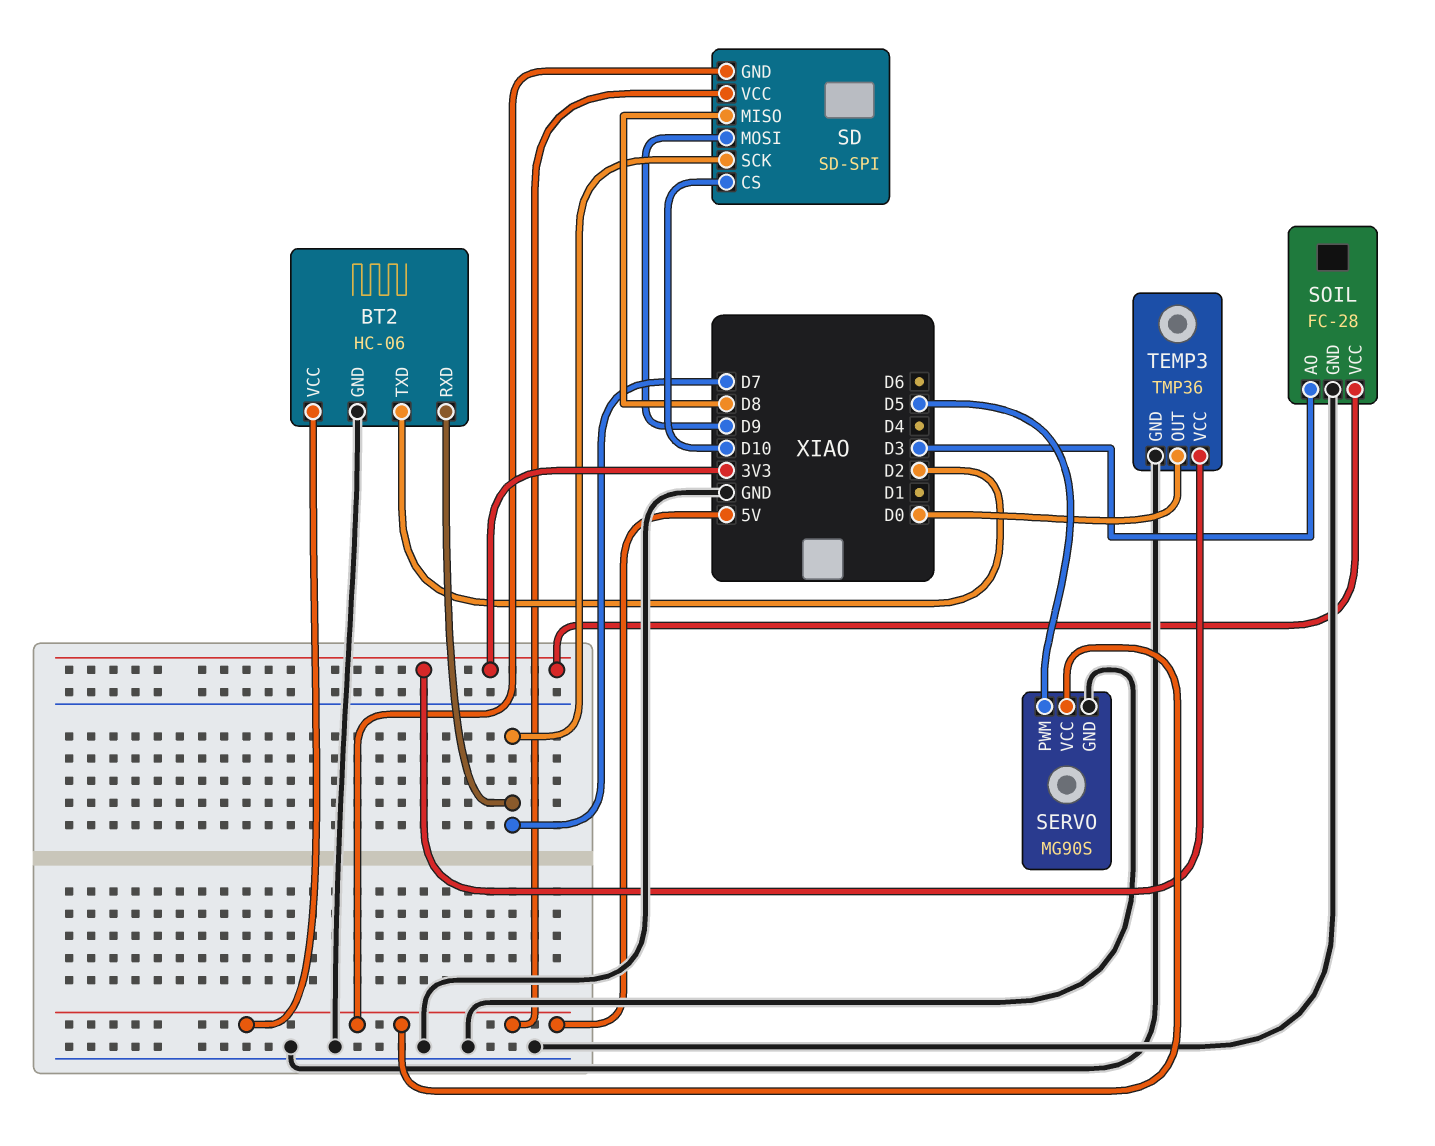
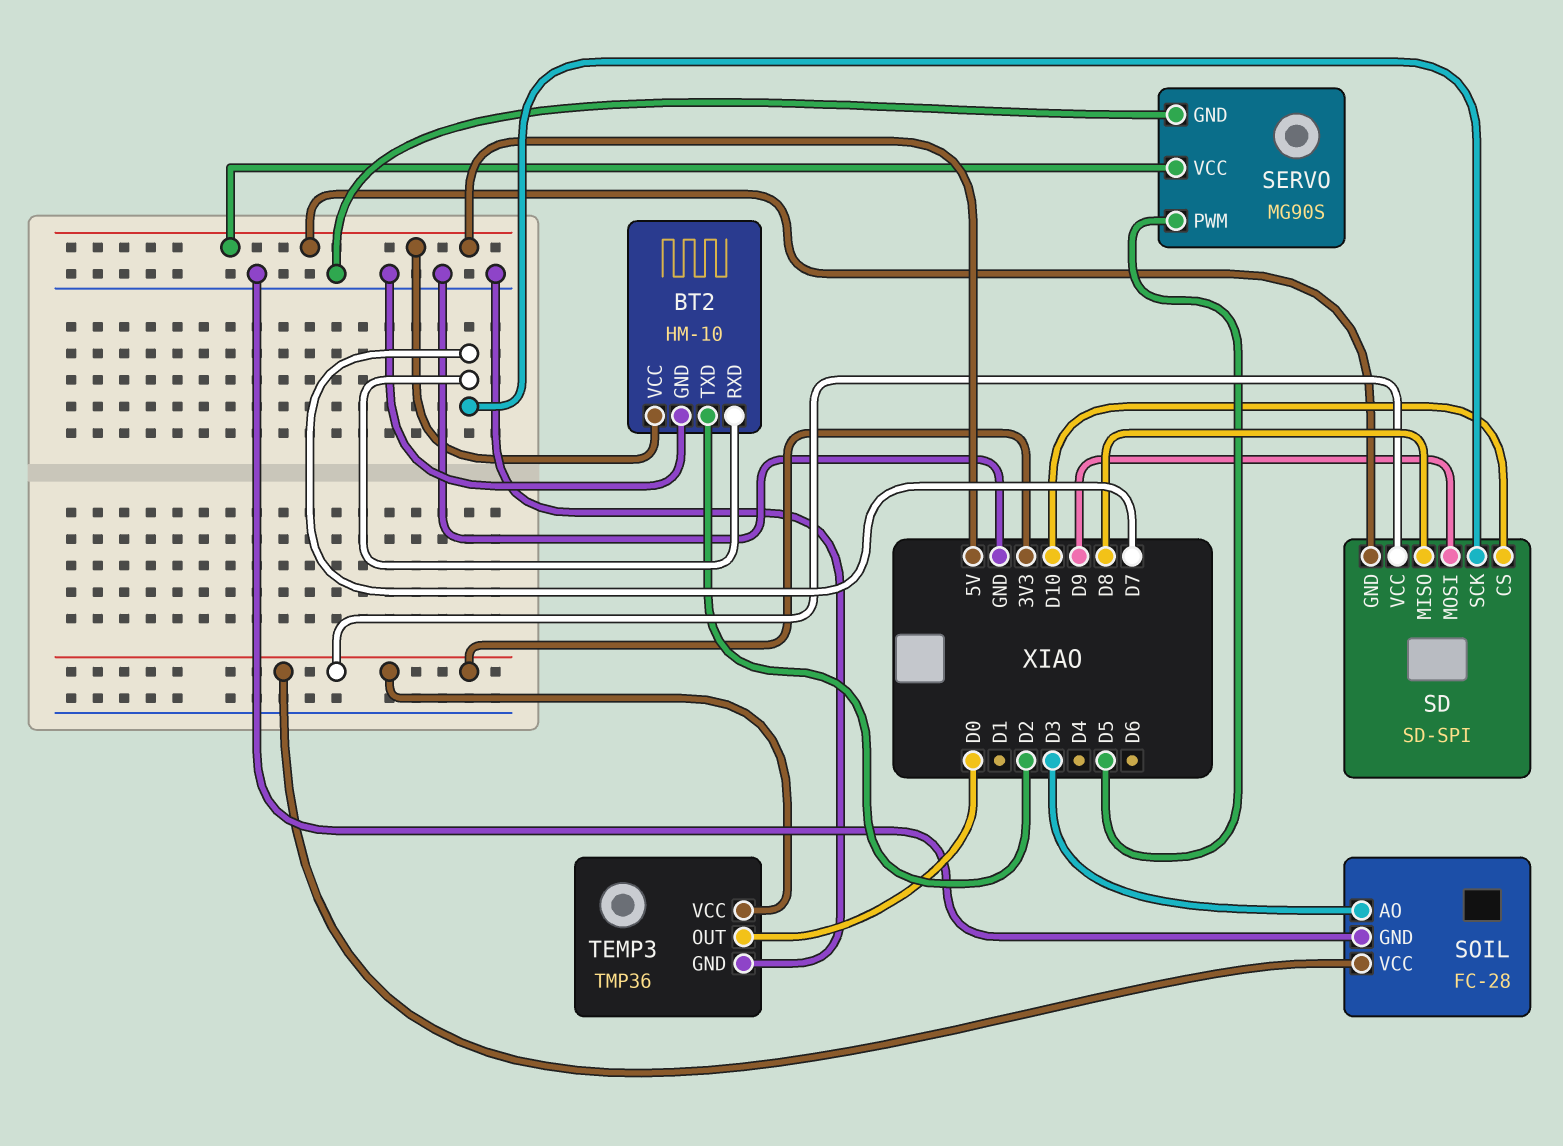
BT2: HC-06 -> HM-10
SD pin VCC: 5V -> 3V3

